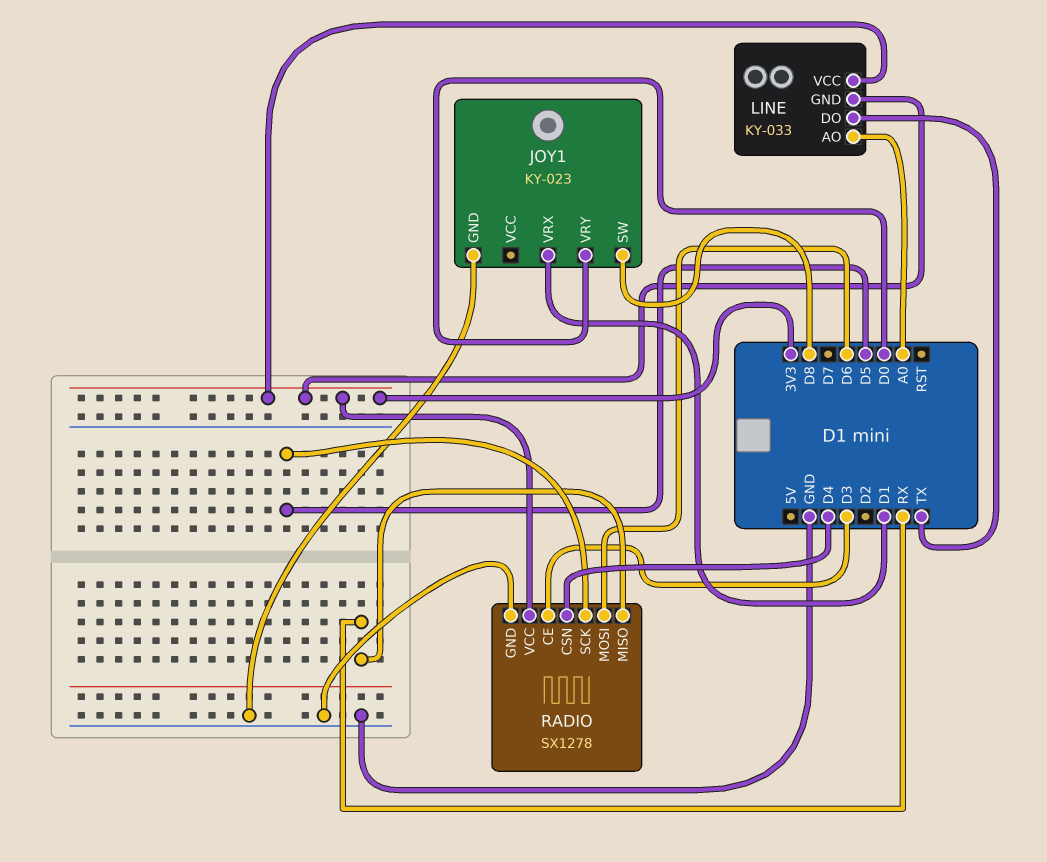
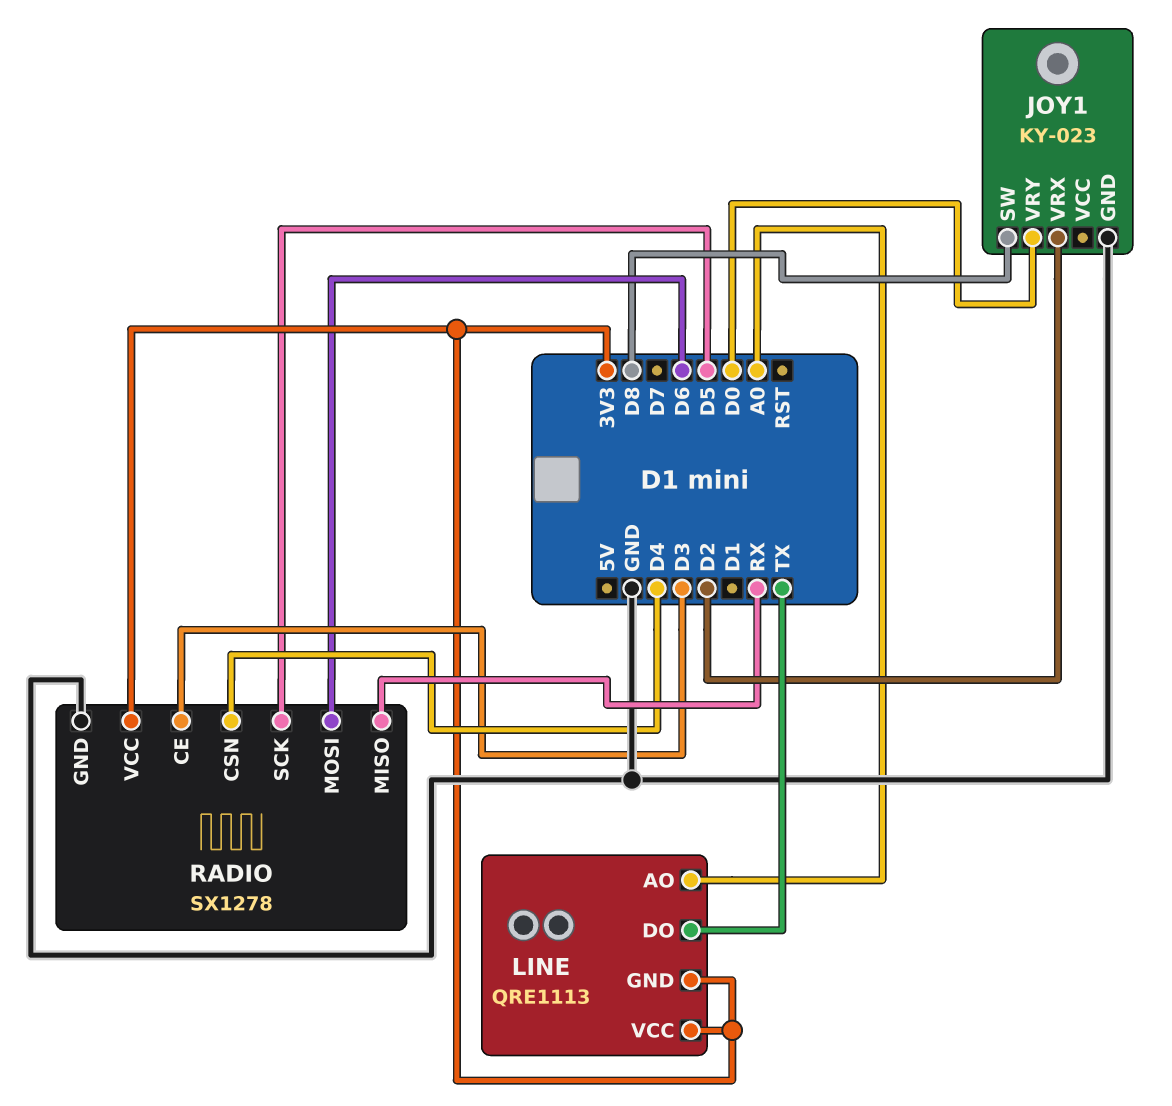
JOY1 pin VRX: D1 -> D2
LINE: KY-033 -> QRE1113

